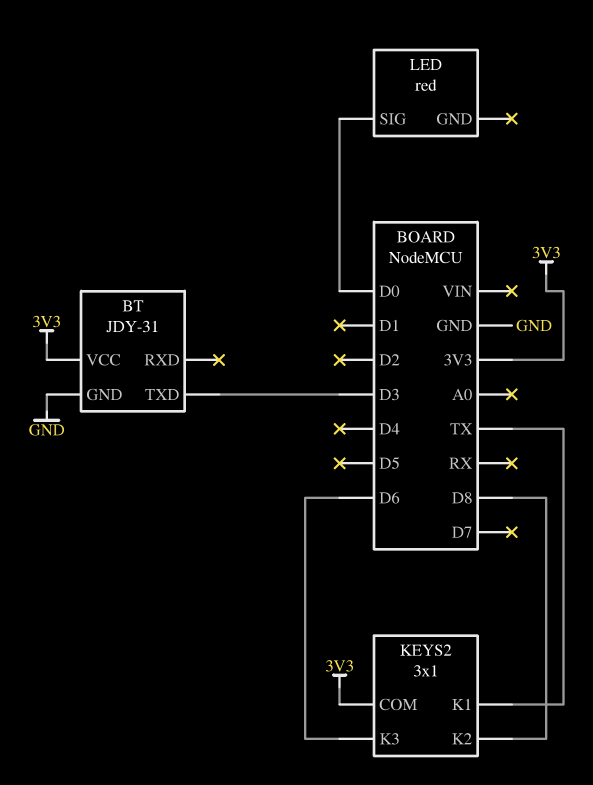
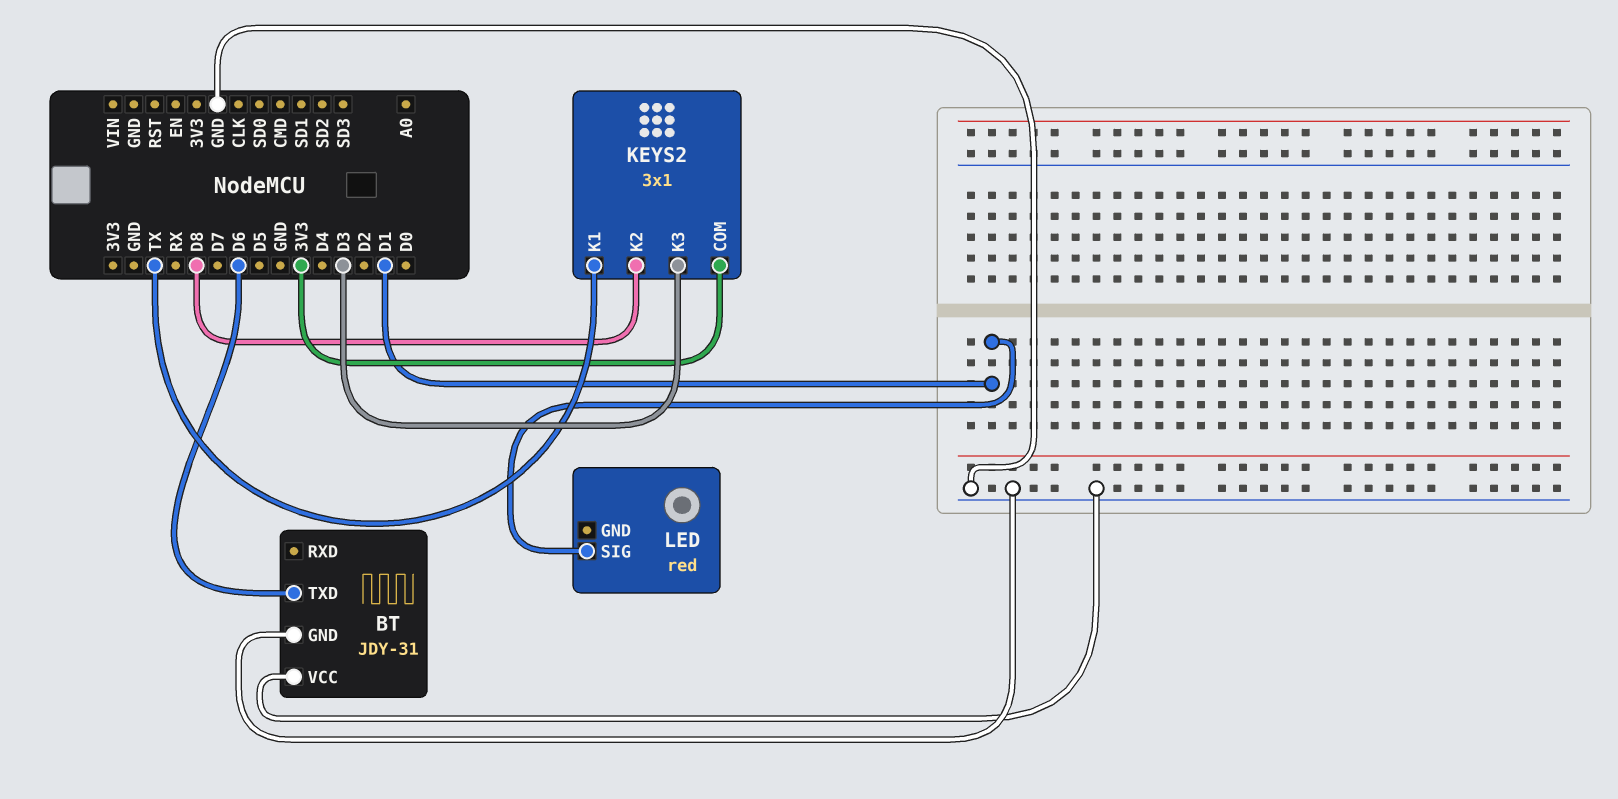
BT pin TXD: D3 -> D6
BT pin VCC: 3V3 -> GND
KEYS2 pin K3: D6 -> D3
LED pin SIG: D0 -> D1

